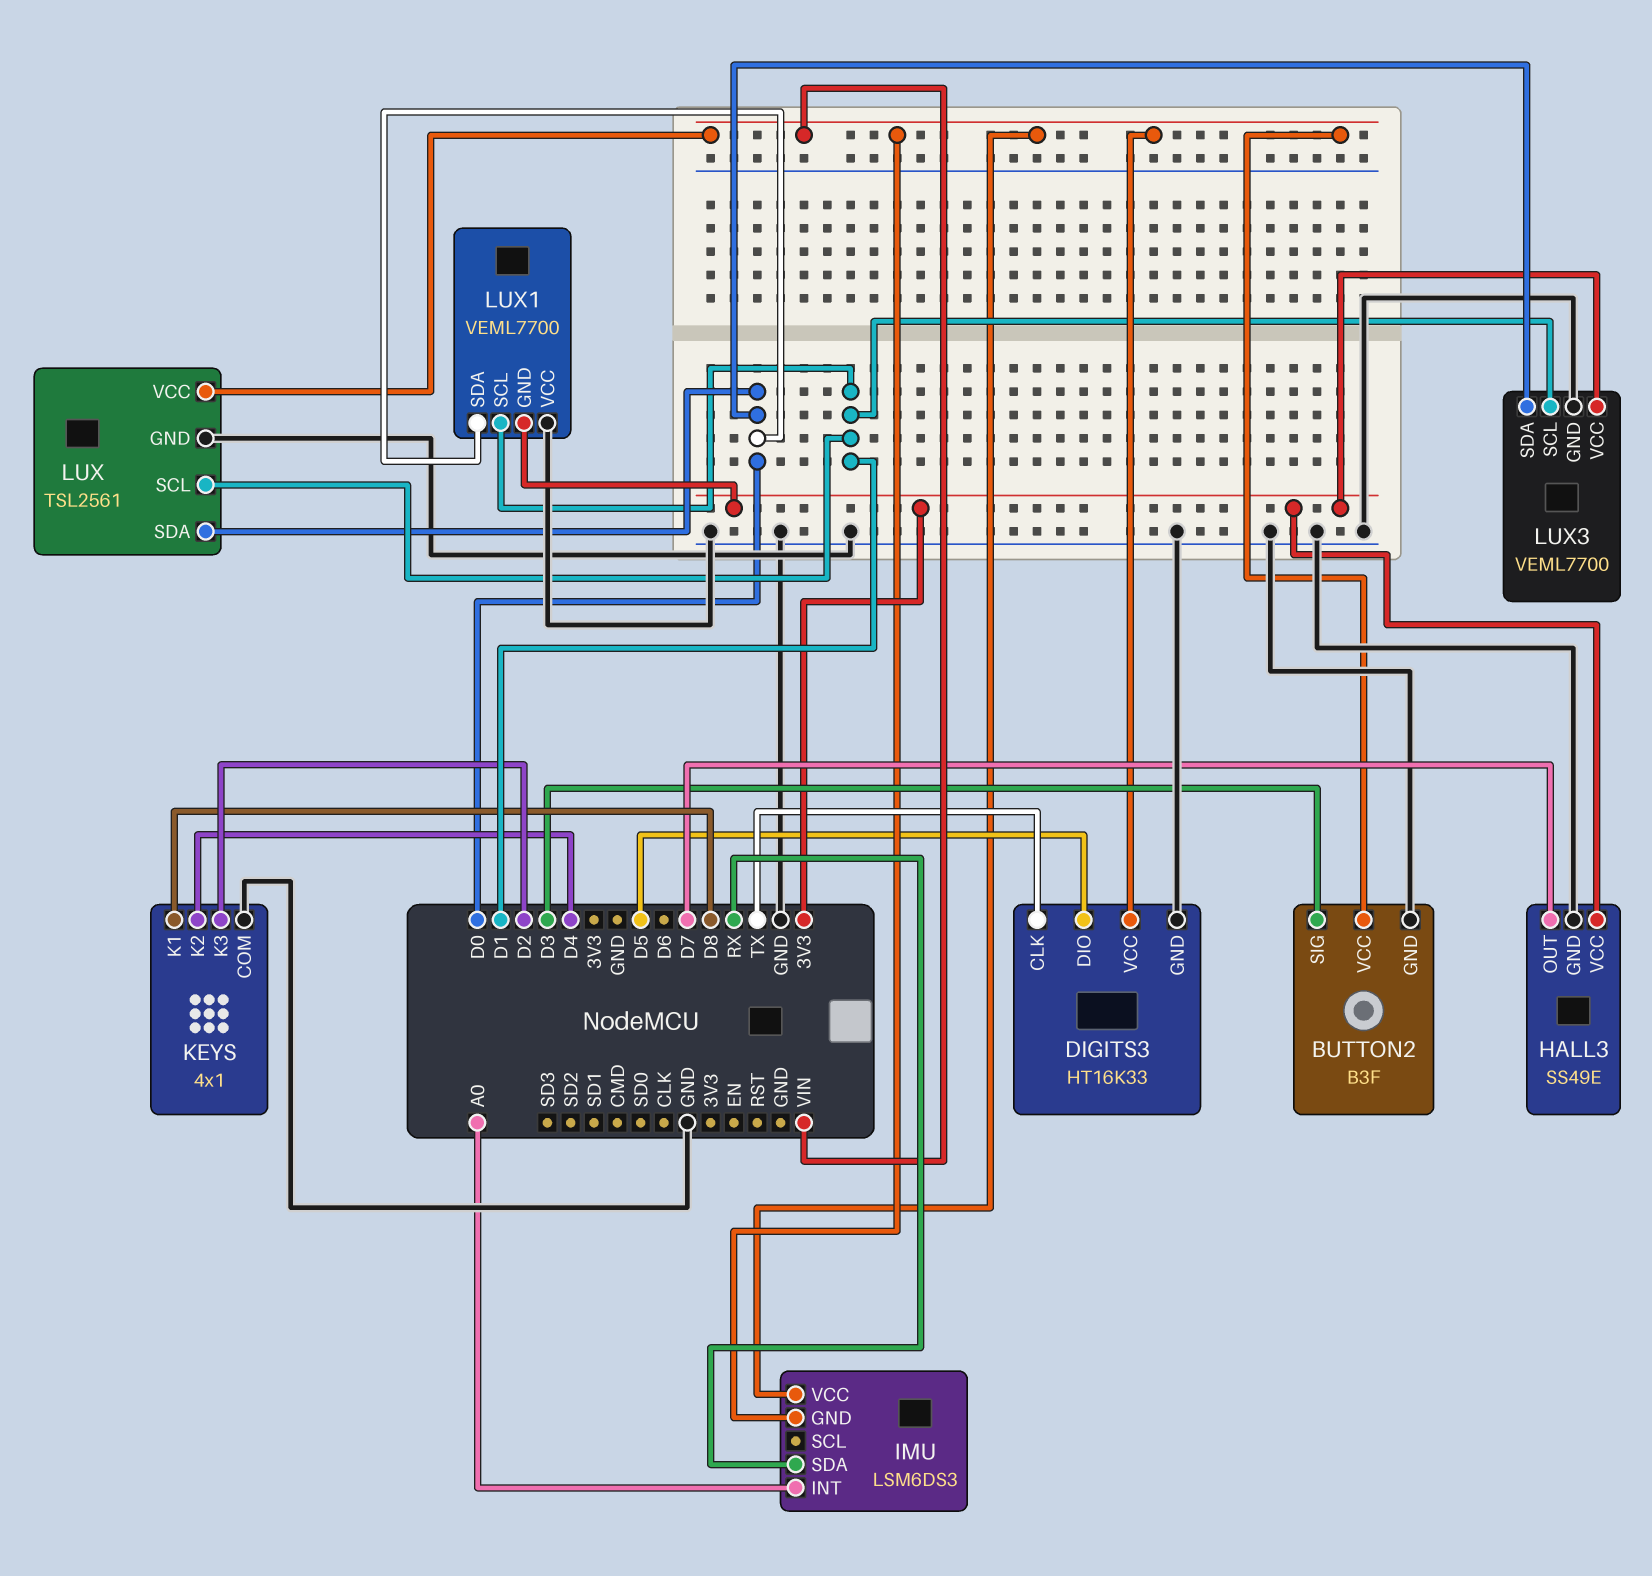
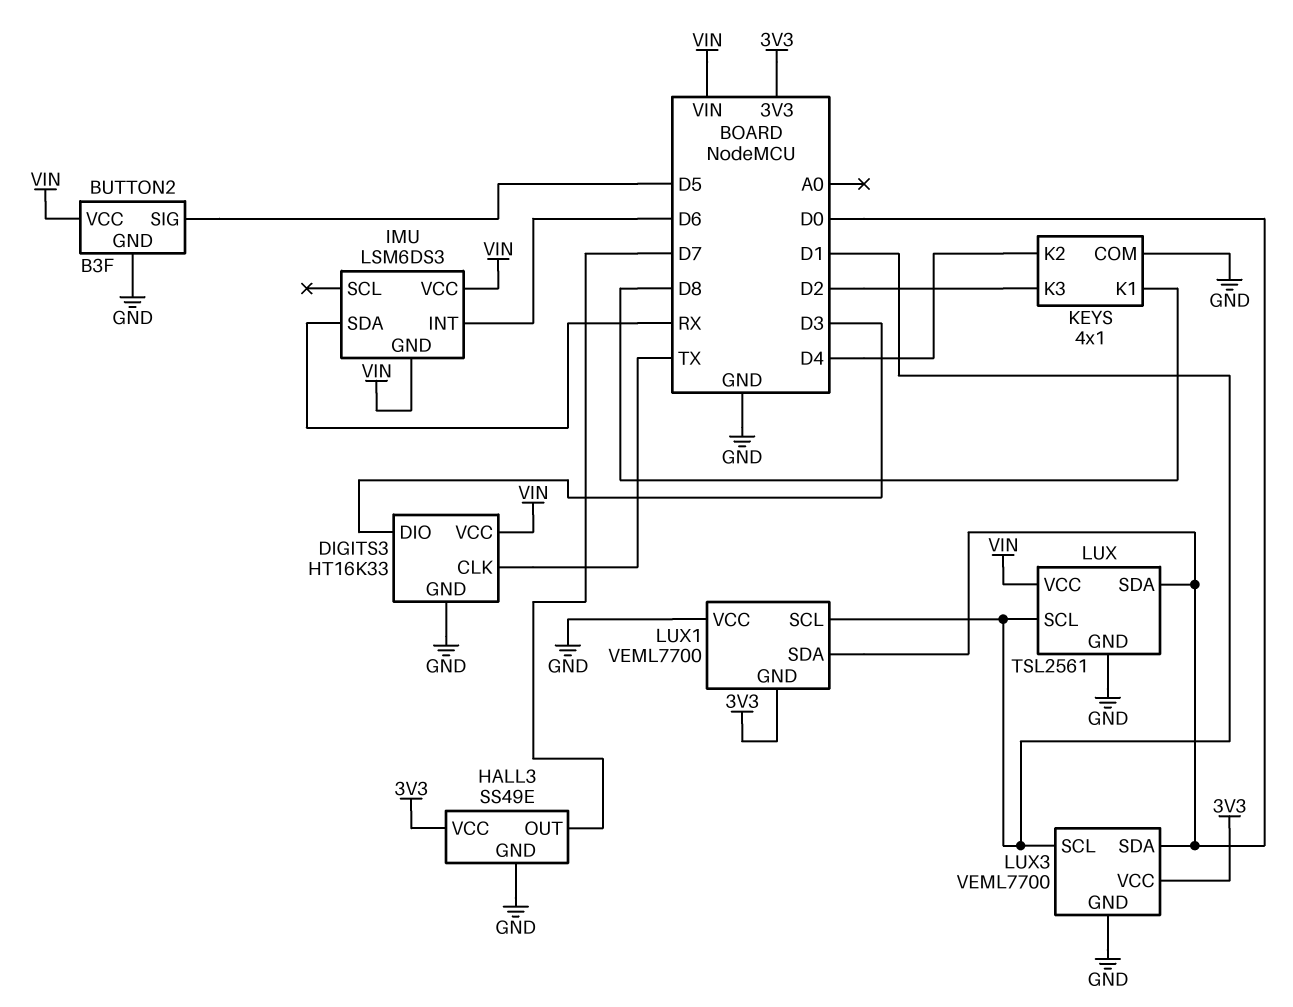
BUTTON2 pin SIG: D3 -> D5
DIGITS3 pin DIO: D5 -> D3
IMU pin INT: A0 -> D6

